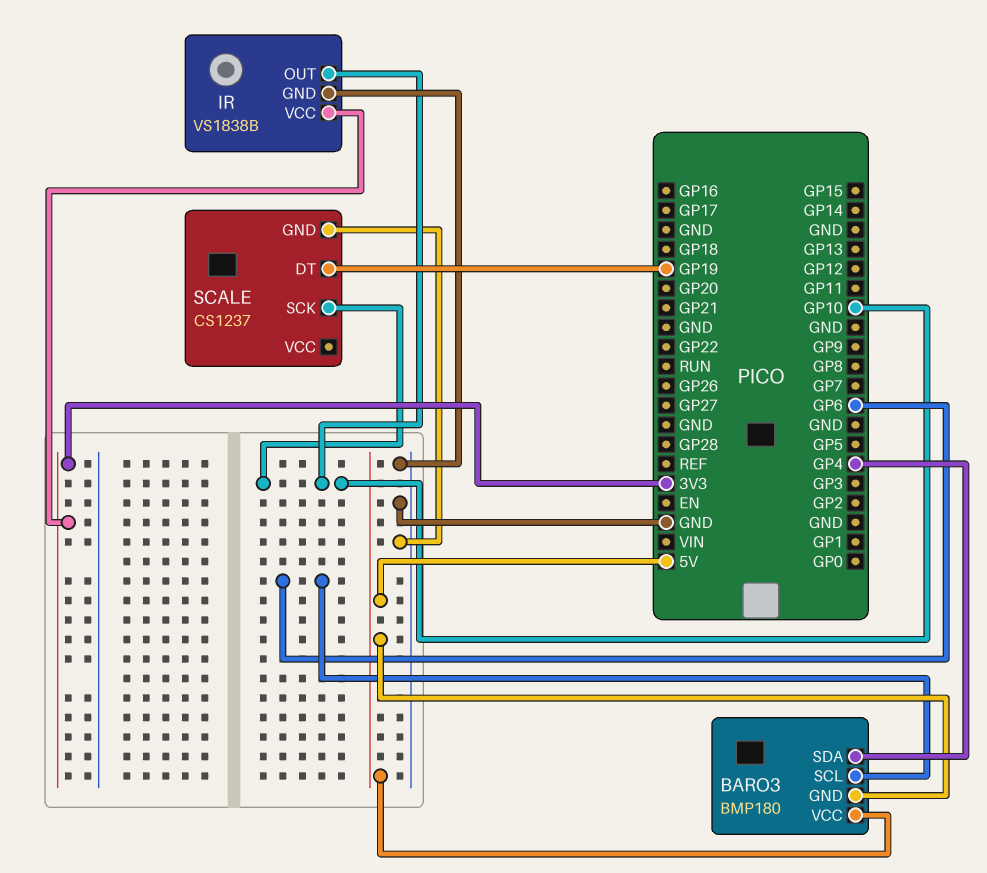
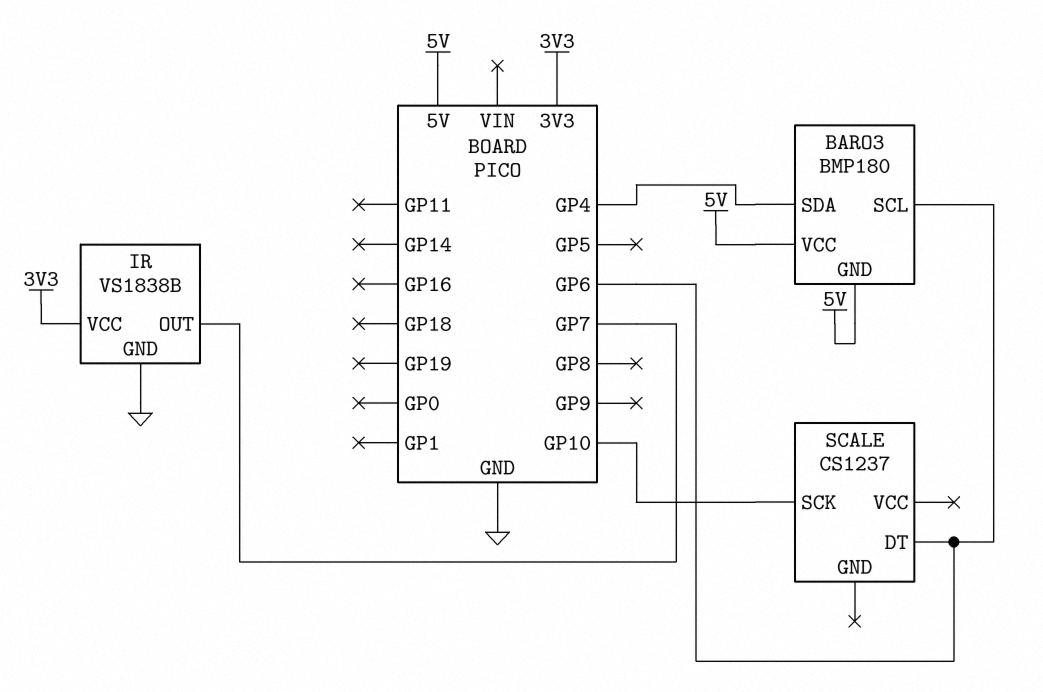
IR pin OUT: GP10 -> GP7
SCALE pin DT: GP19 -> GP6
SCALE pin GND: GND -> none

